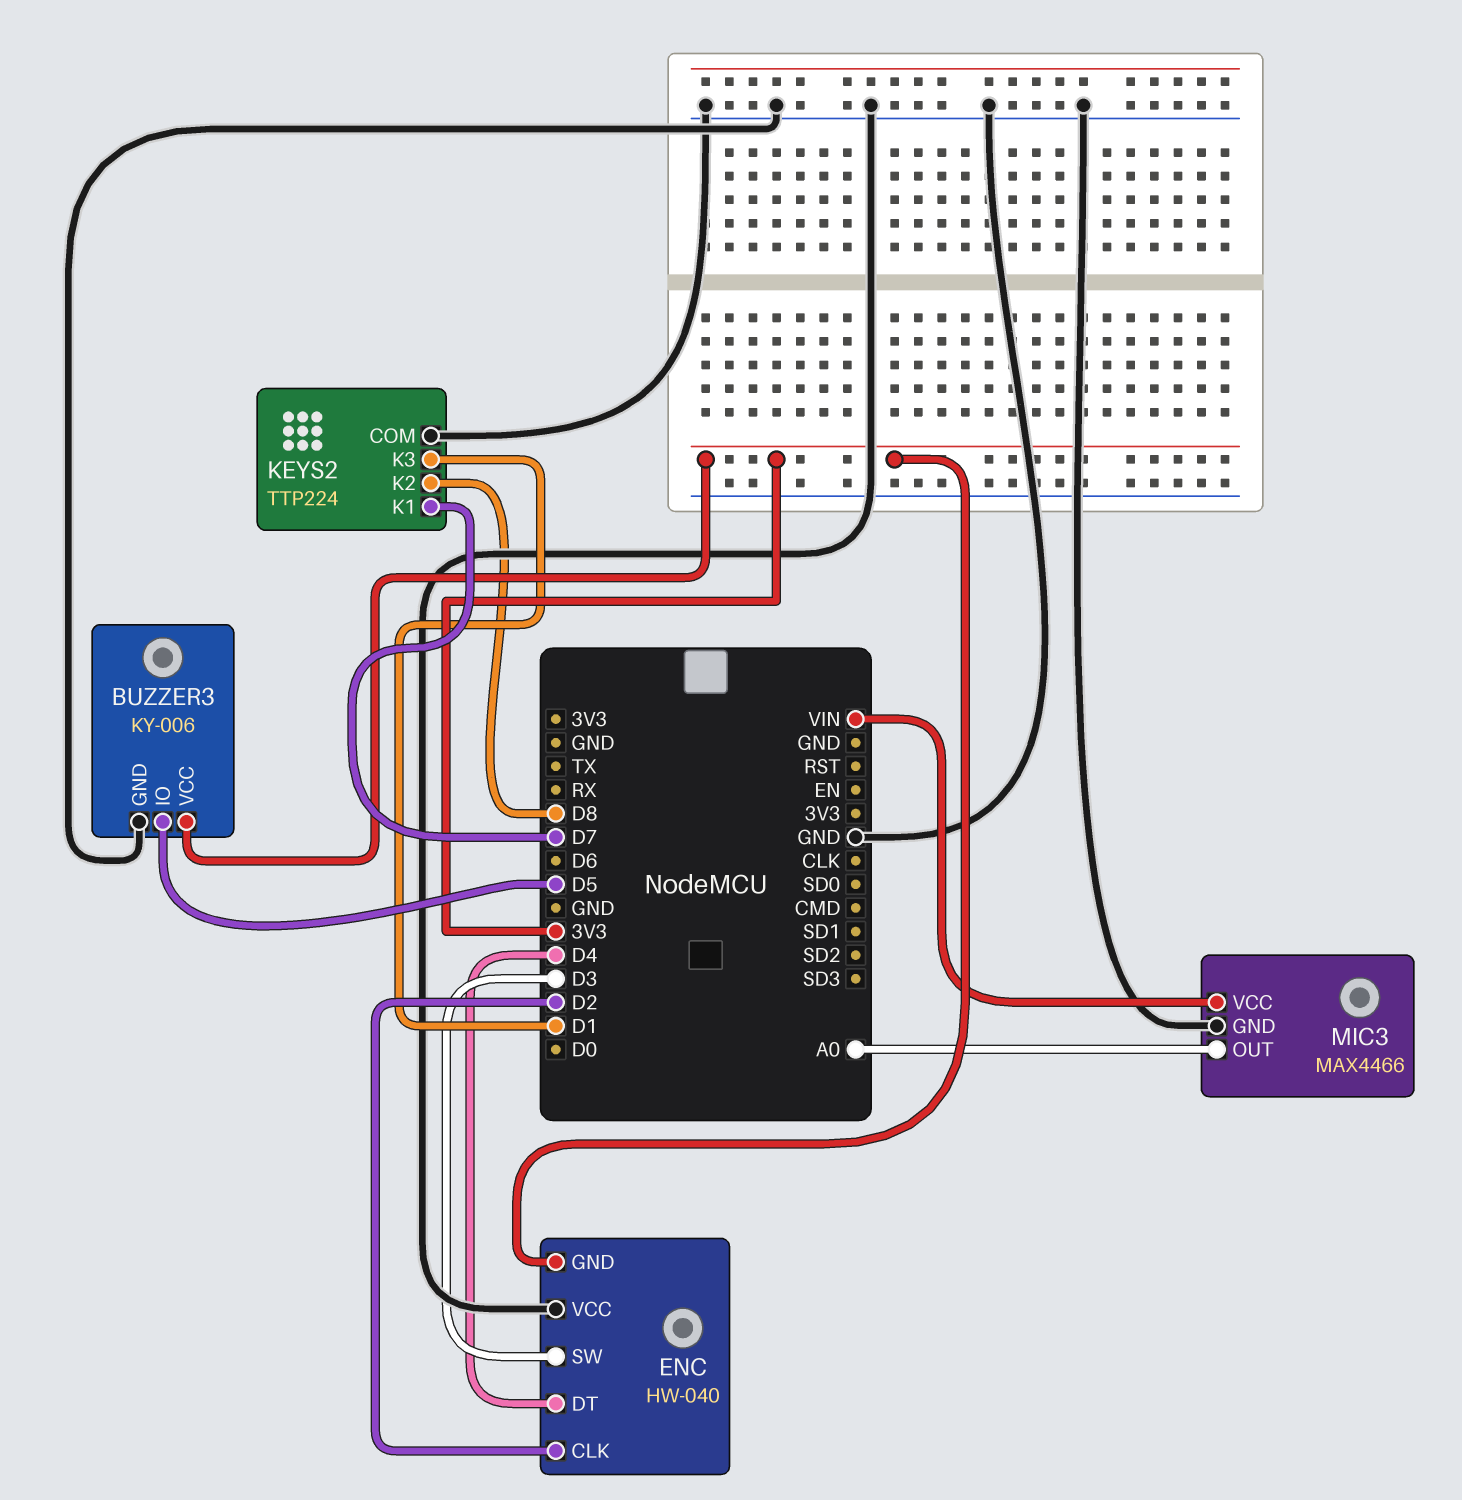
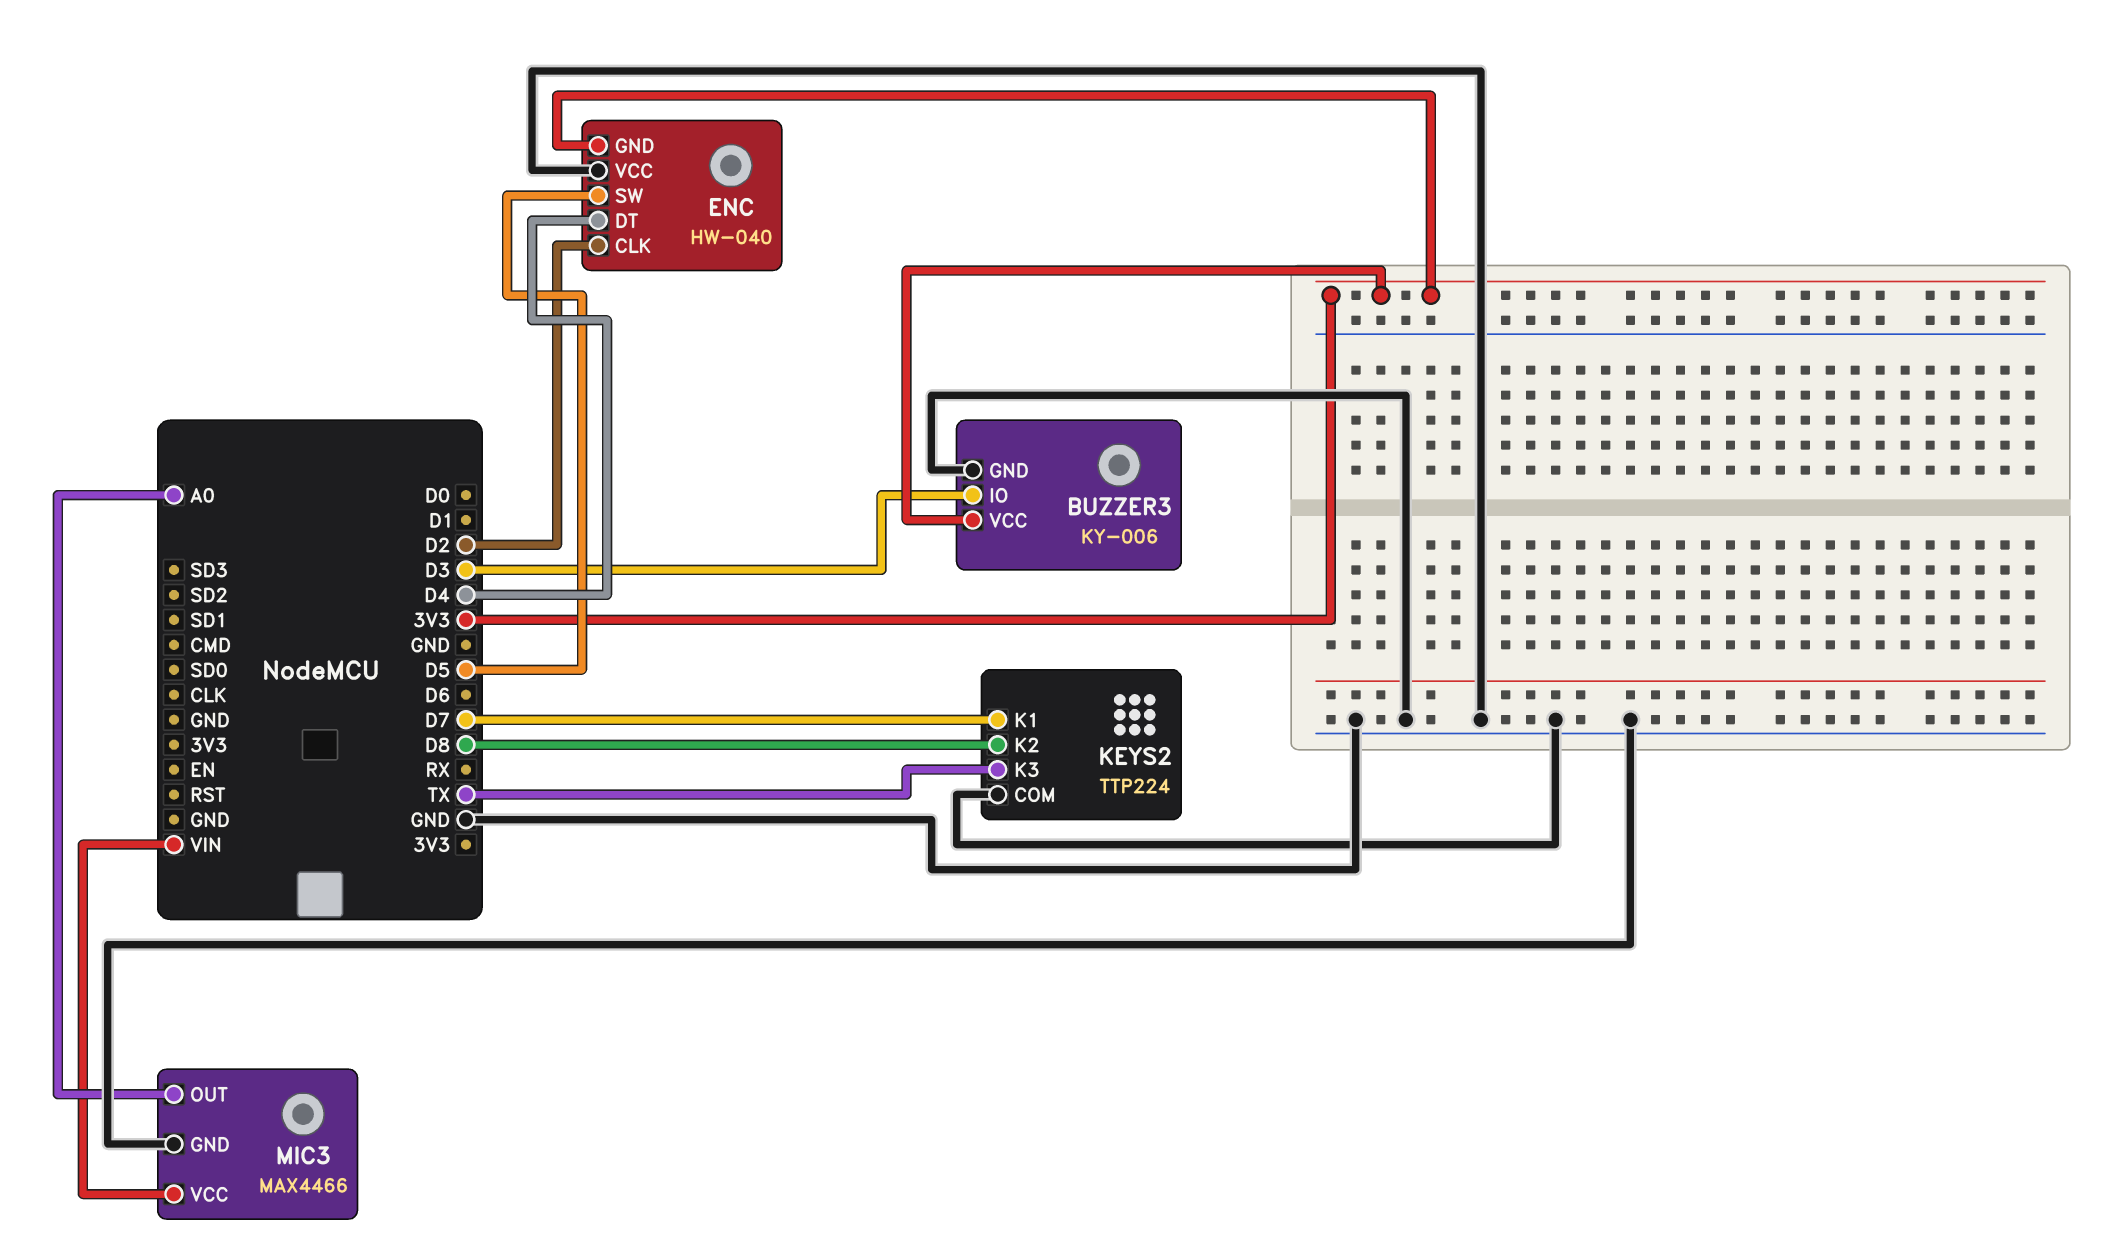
BUZZER3 pin IO: D5 -> D3
ENC pin SW: D3 -> D5
KEYS2 pin K3: D1 -> TX

